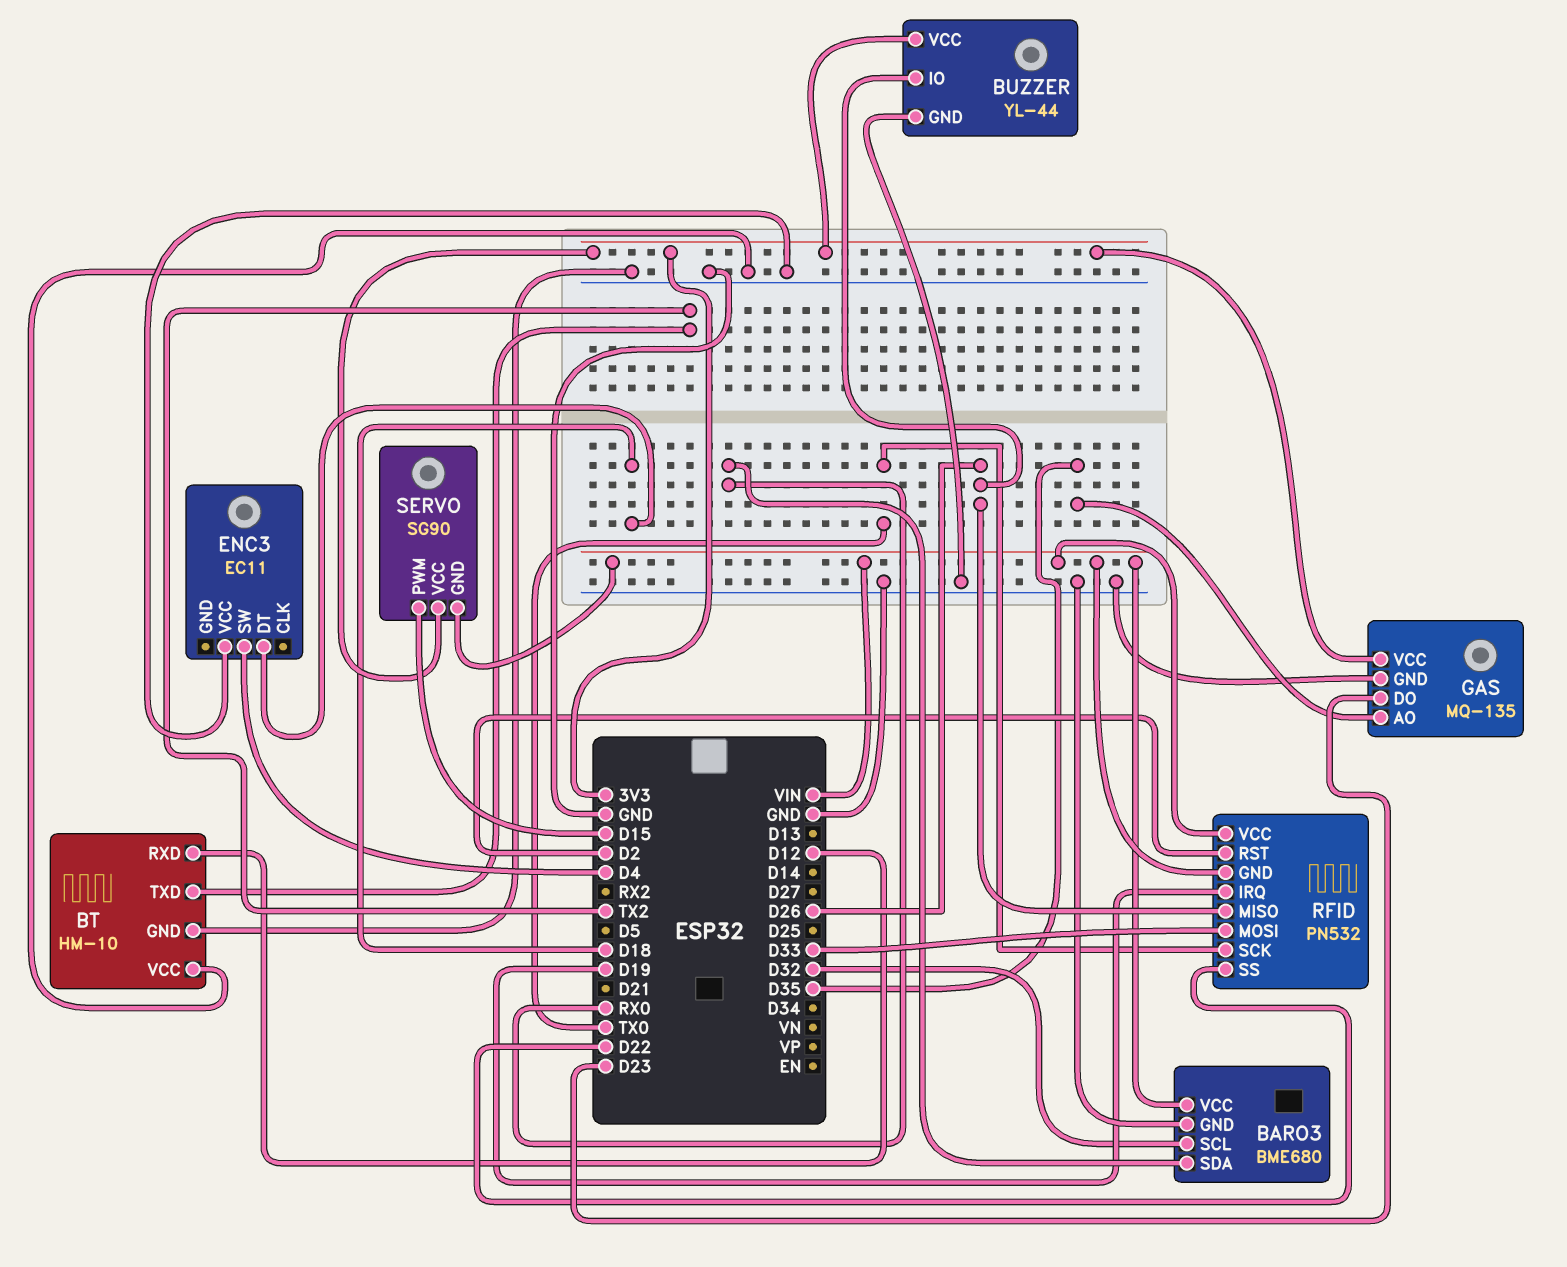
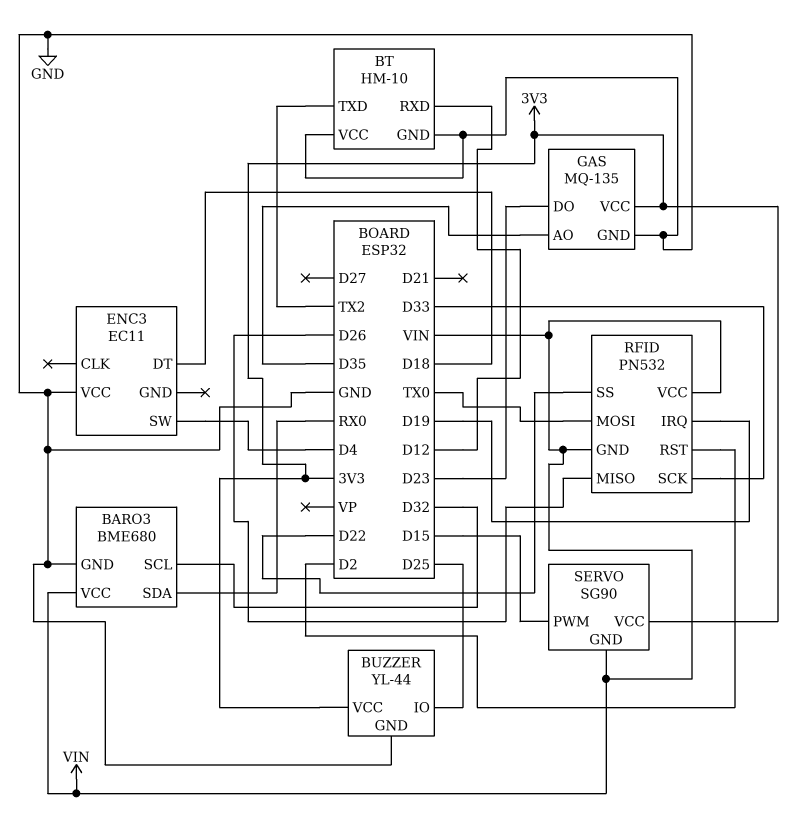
BUZZER pin IO: D26 -> D25
RFID pin MOSI: D33 -> TX0
RFID pin SCK: TX0 -> D33

